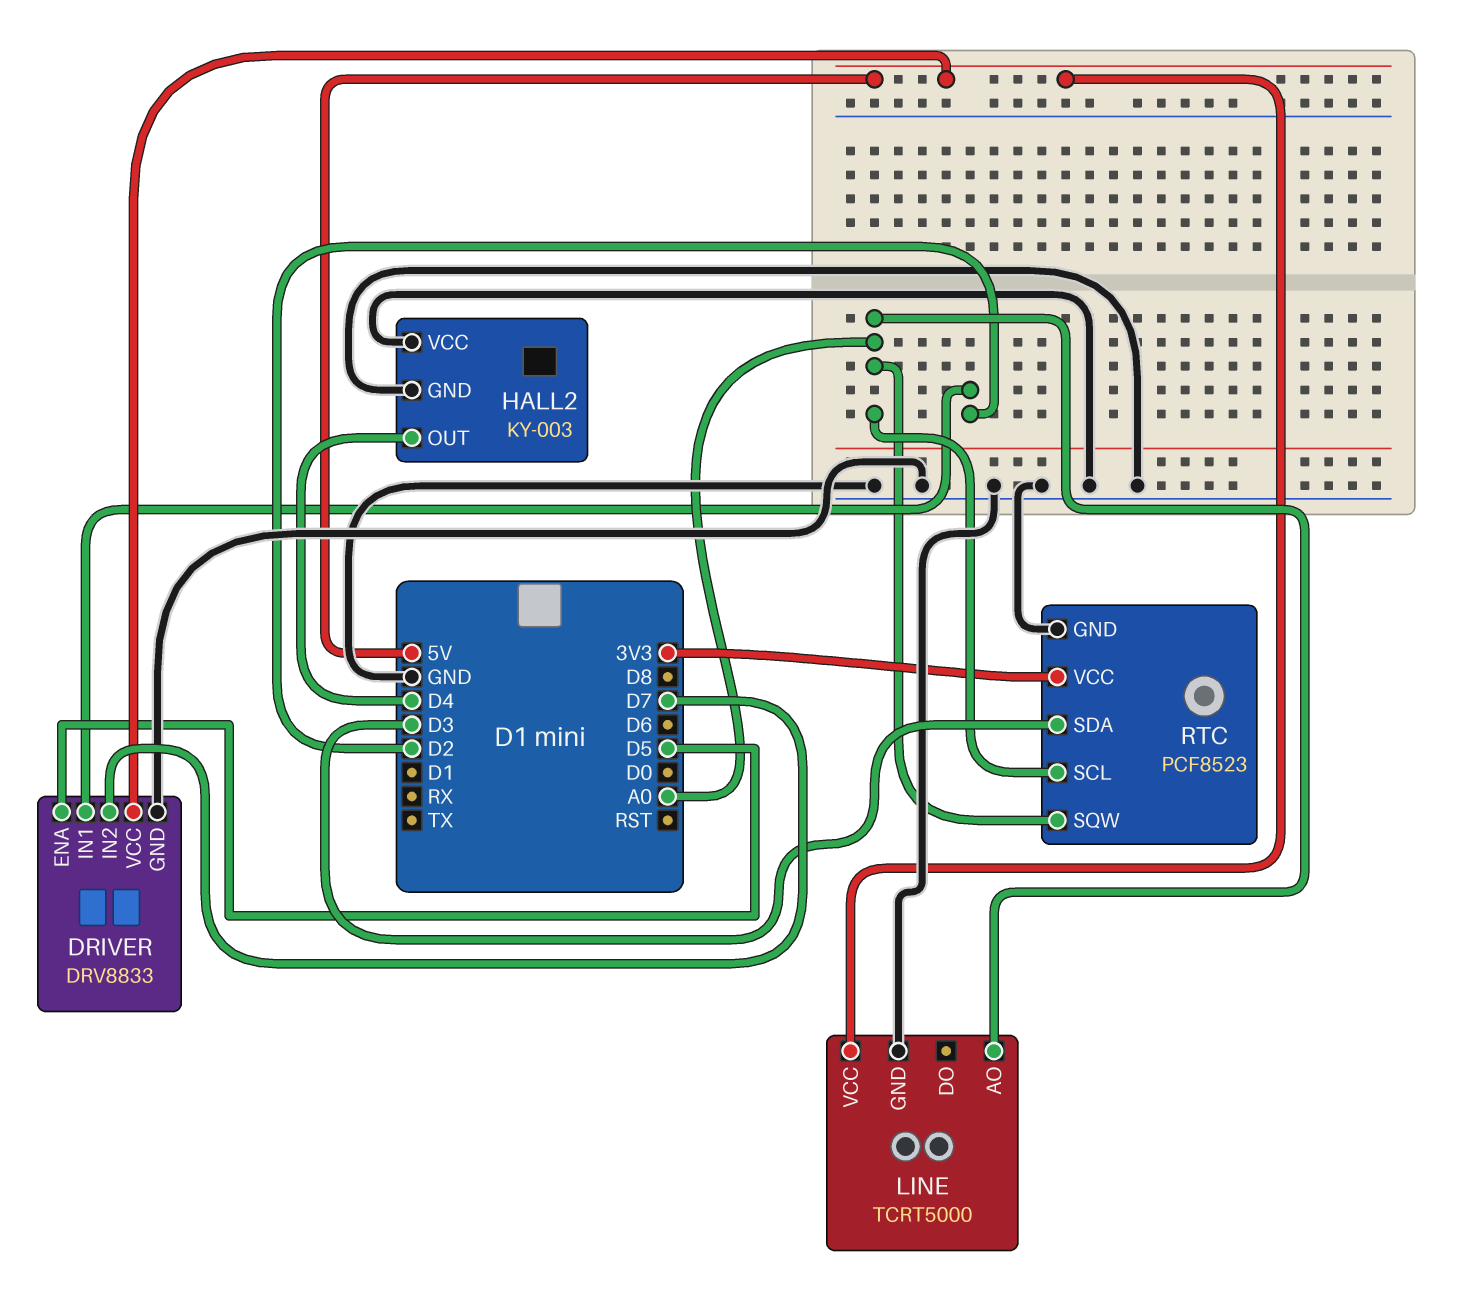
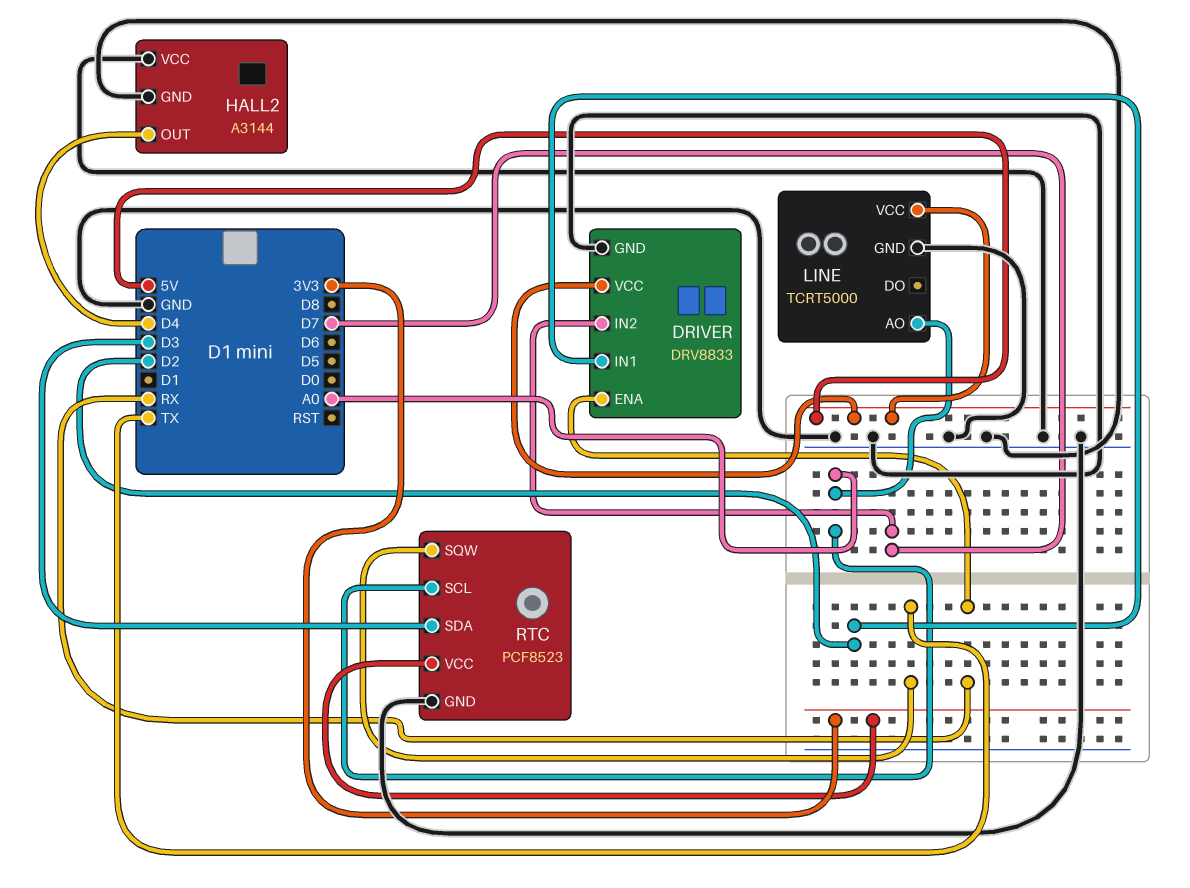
DRIVER pin ENA: D5 -> RX
HALL2: KY-003 -> A3144
RTC pin SQW: A0 -> TX

